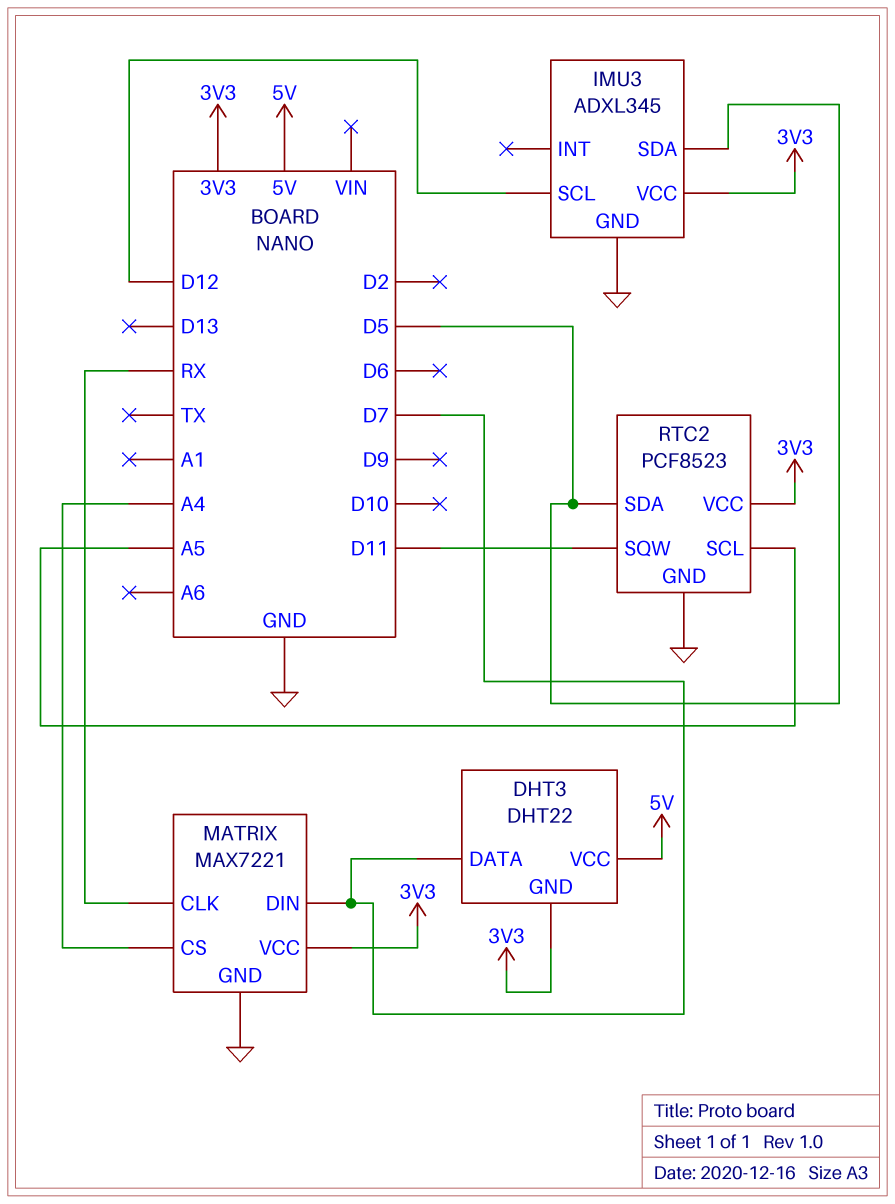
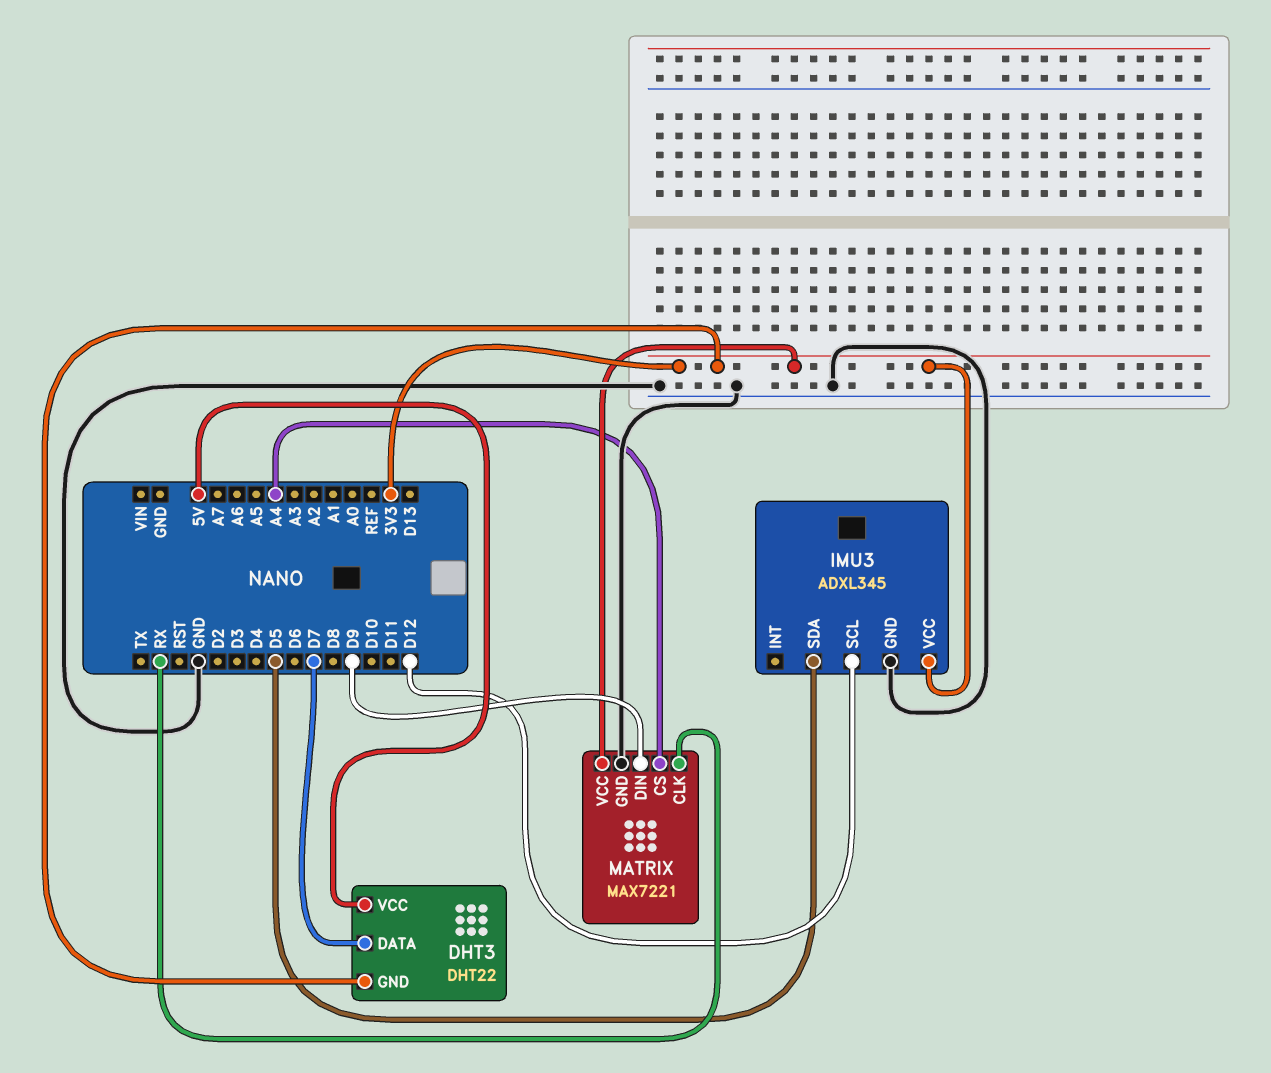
MATRIX pin DIN: D7 -> D9
RTC2: PCF8523 -> none
RTC2 pin GND: GND -> none
RTC2 pin SCL: A5 -> none
RTC2 pin SDA: D5 -> none
RTC2 pin SQW: D11 -> none
RTC2 pin VCC: 3V3 -> none

